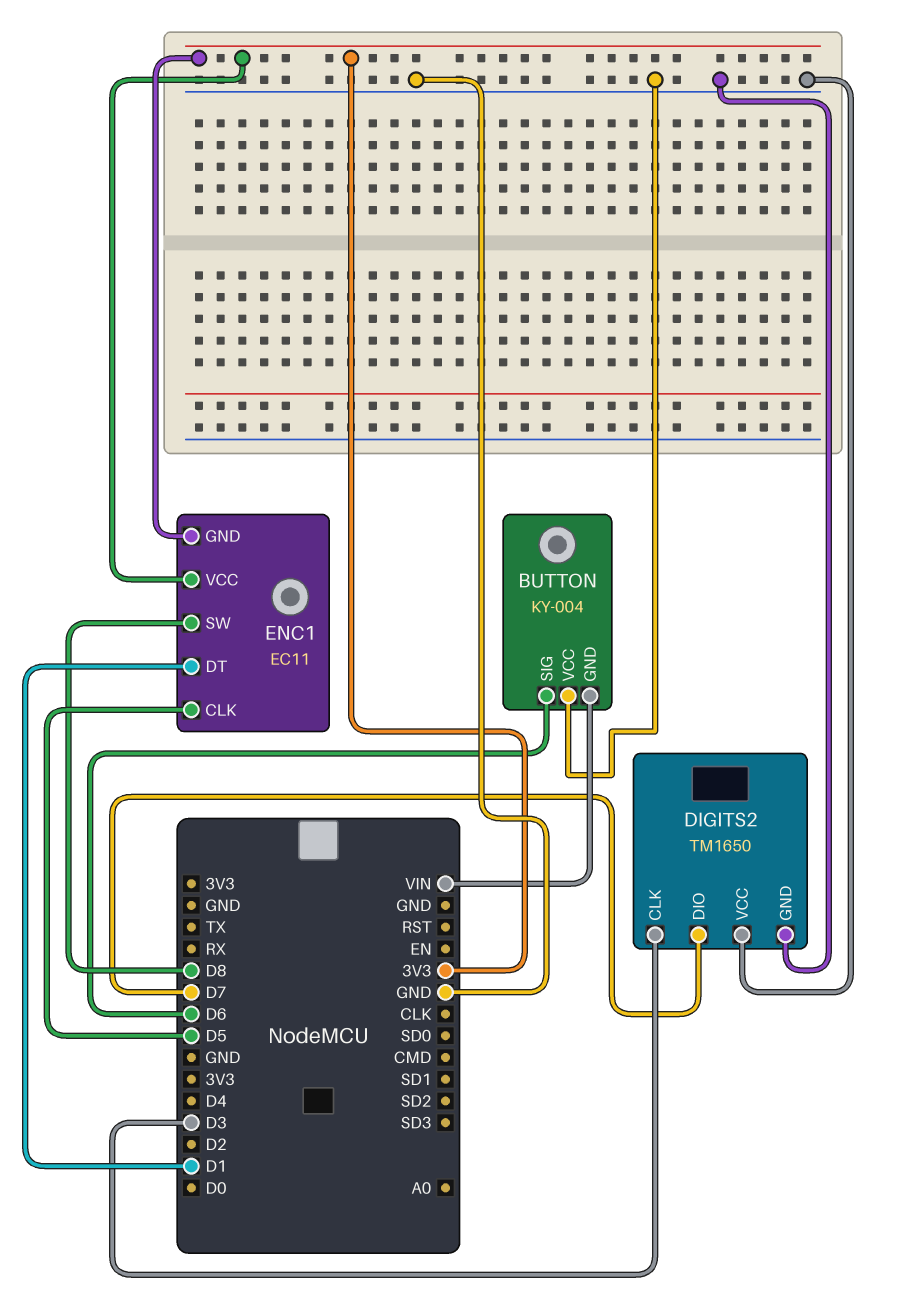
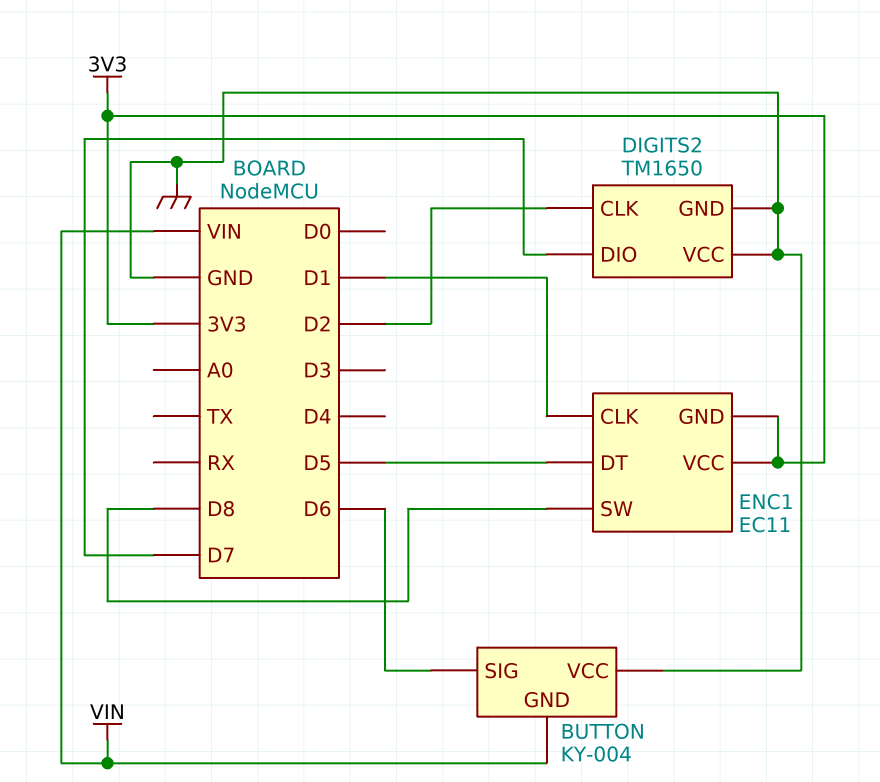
DIGITS2 pin CLK: D3 -> D2
ENC1 pin CLK: D5 -> D1
ENC1 pin DT: D1 -> D5

